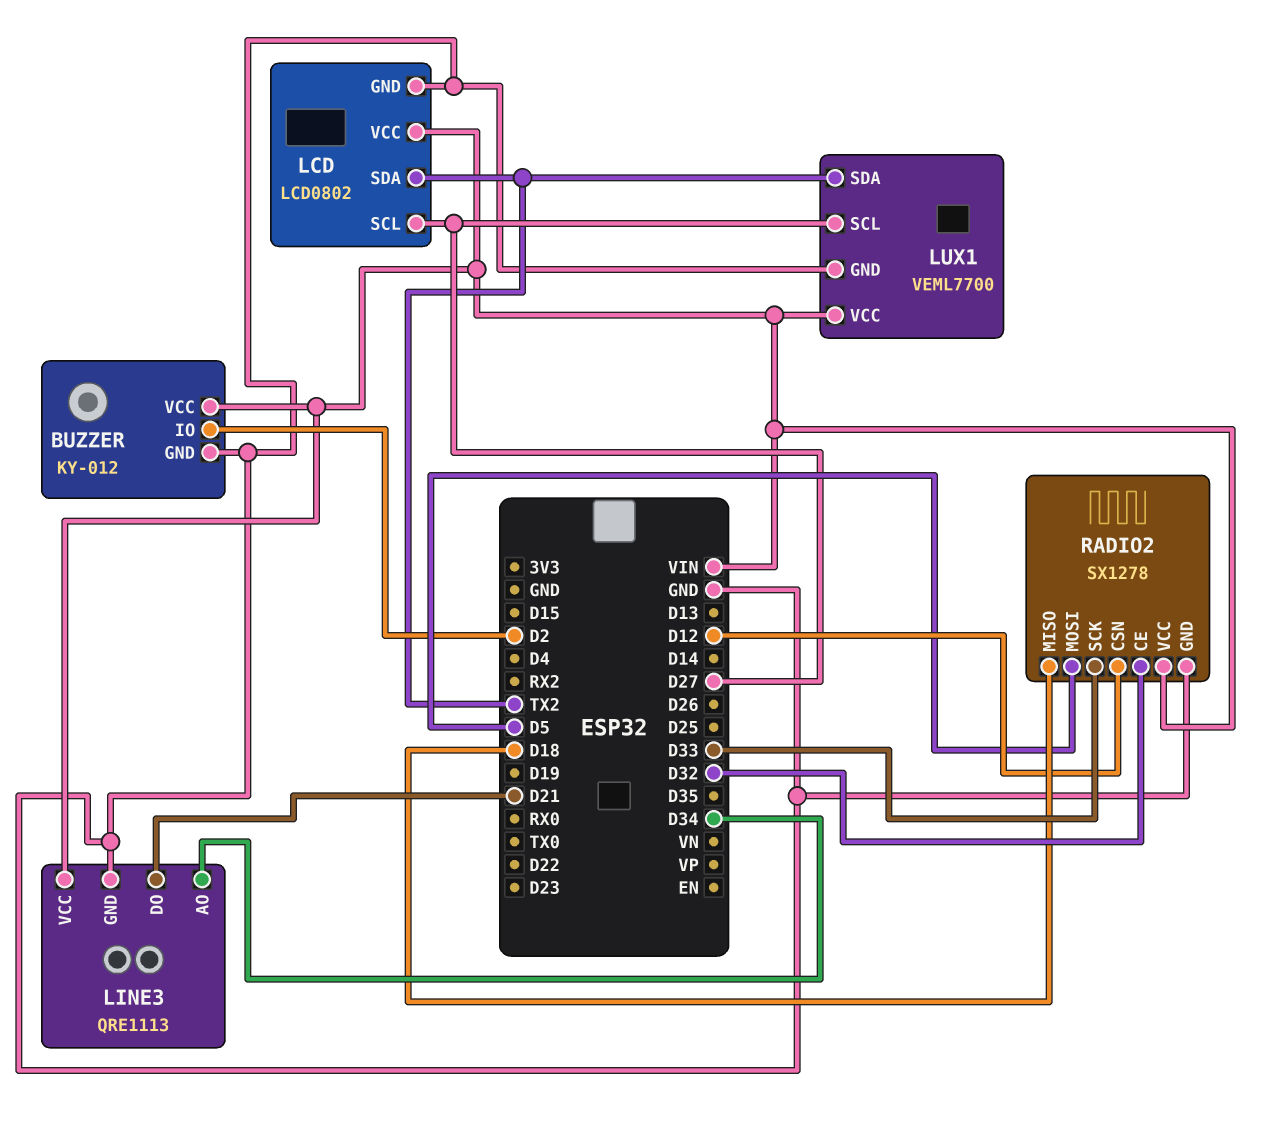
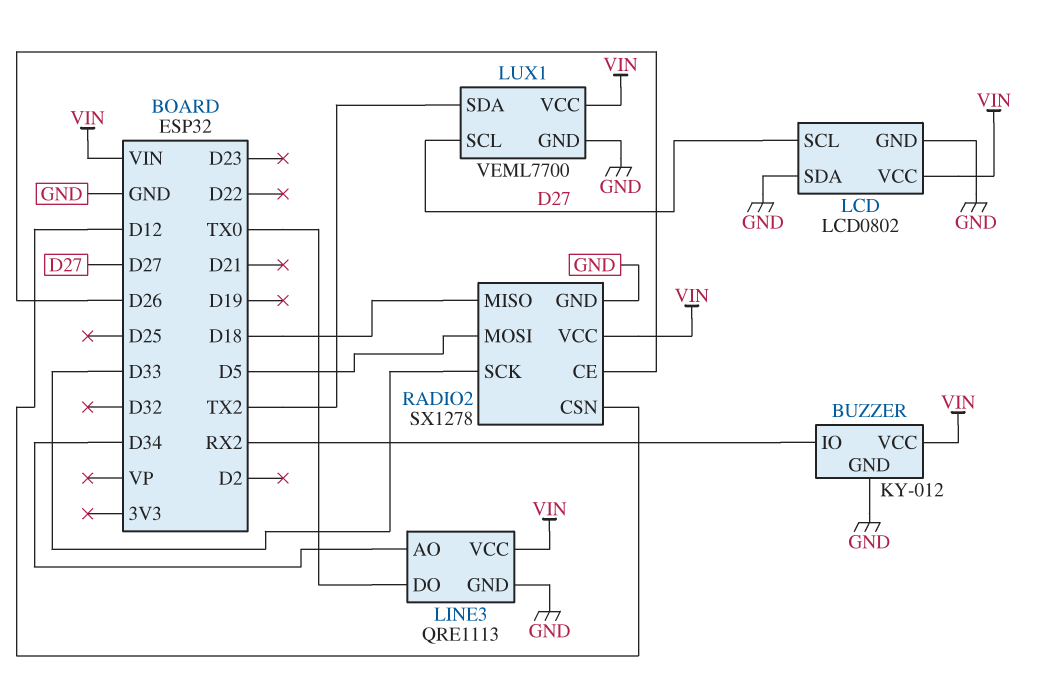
BUZZER pin IO: D2 -> RX2
LCD pin SDA: TX2 -> GND
LINE3 pin DO: D21 -> TX0
RADIO2 pin CE: D32 -> D26

